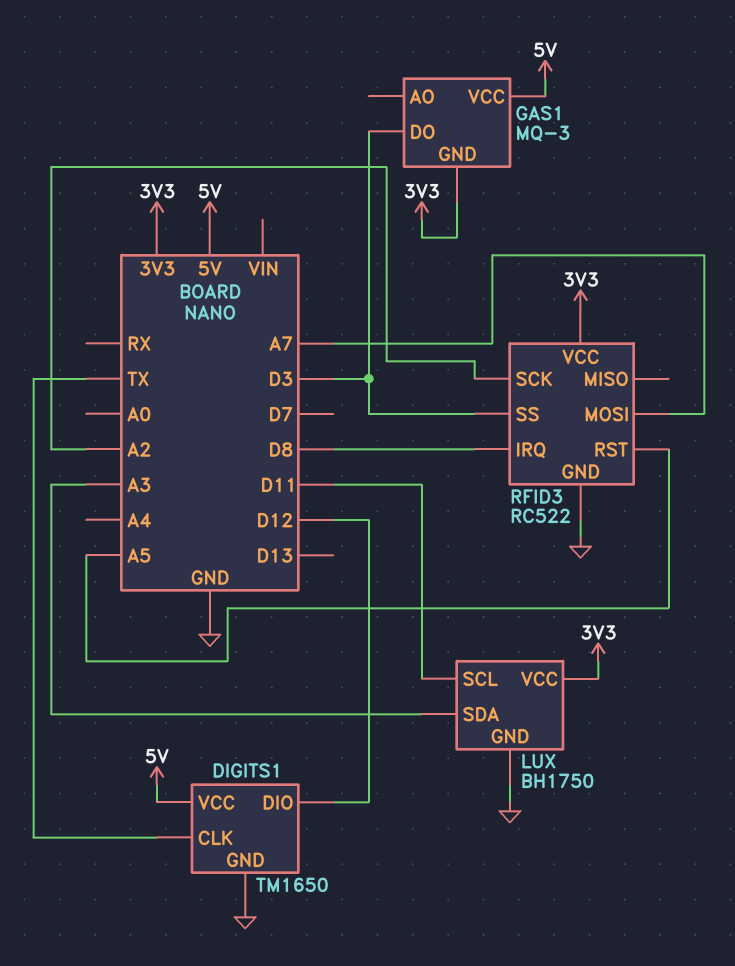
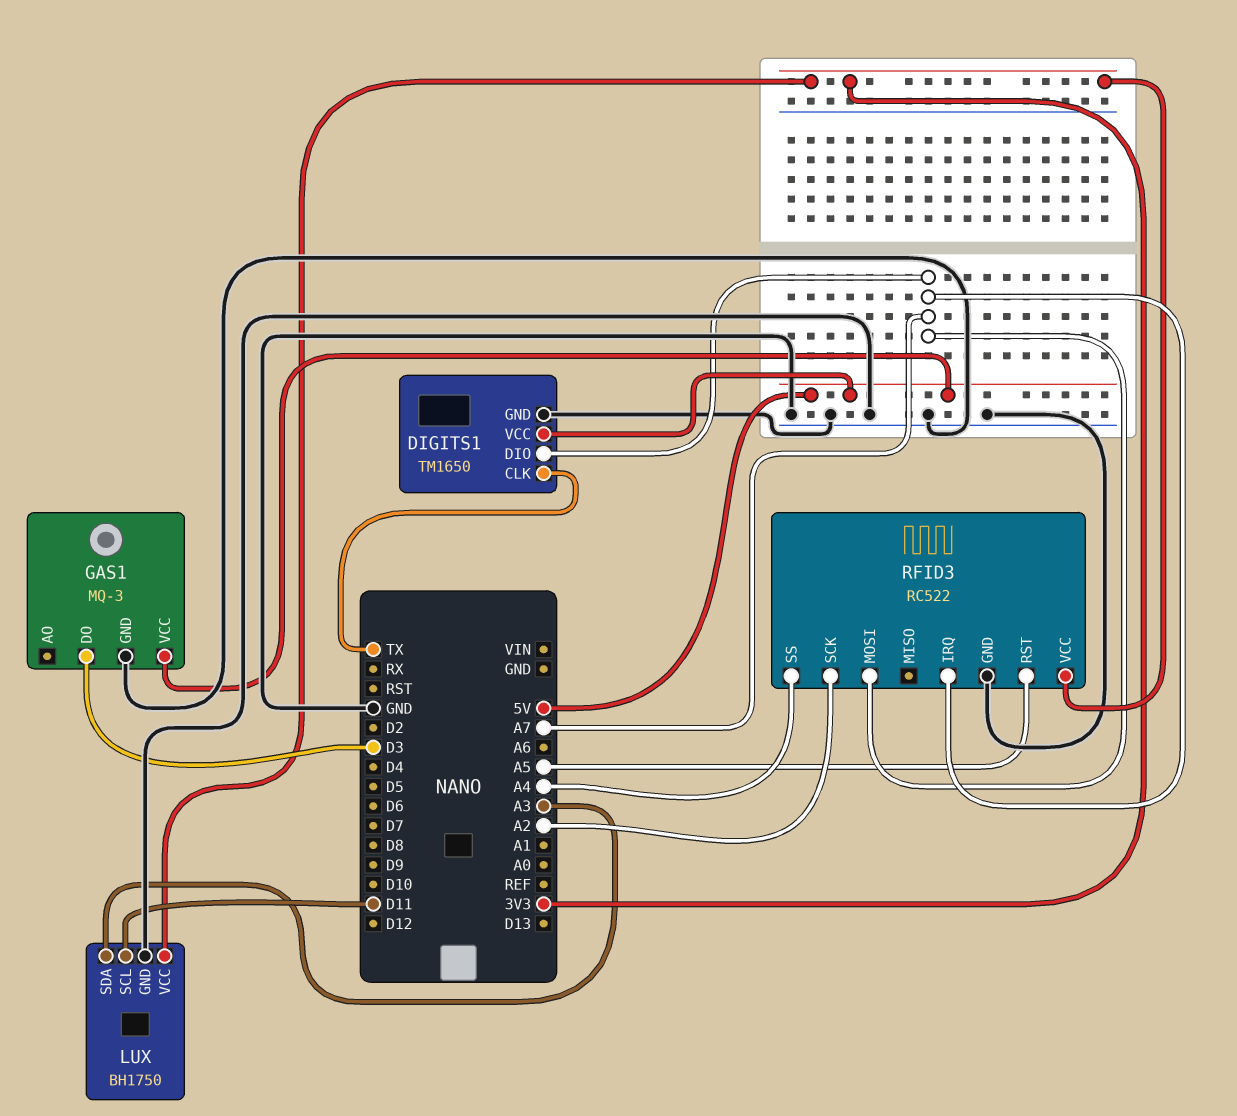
DIGITS1 pin DIO: D12 -> A7
GAS1 pin GND: 3V3 -> GND
RFID3 pin IRQ: D8 -> A7
RFID3 pin SS: D3 -> A4

